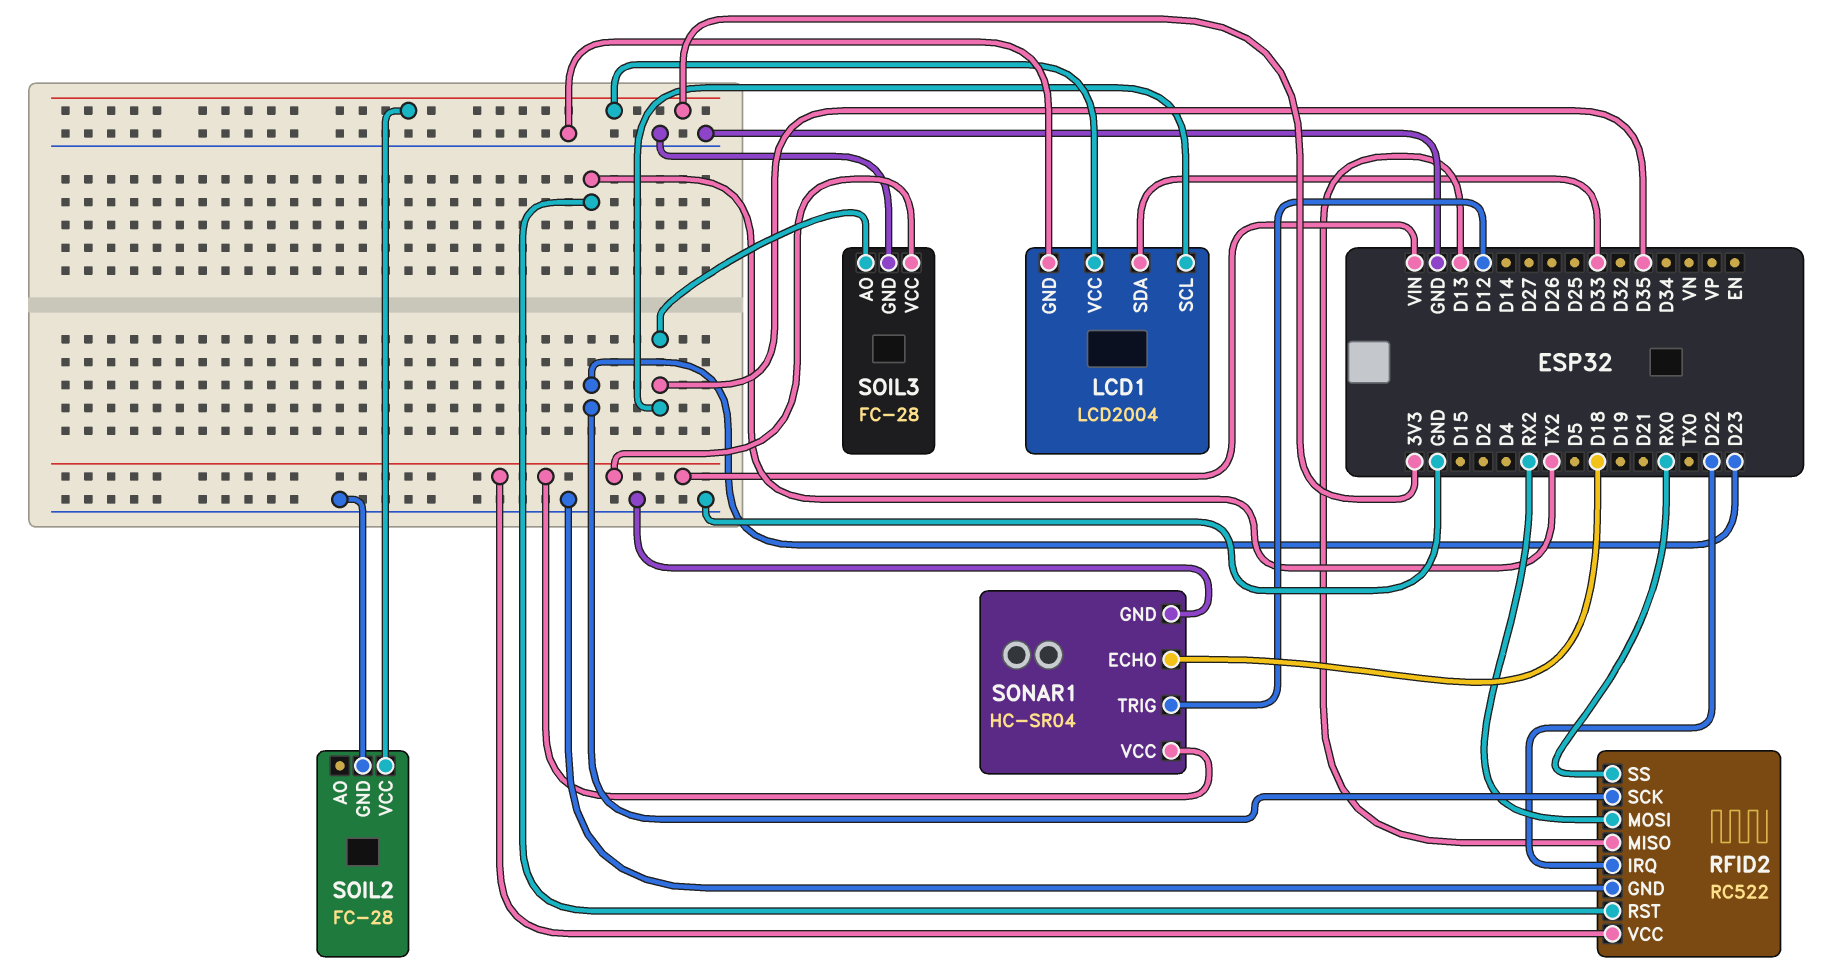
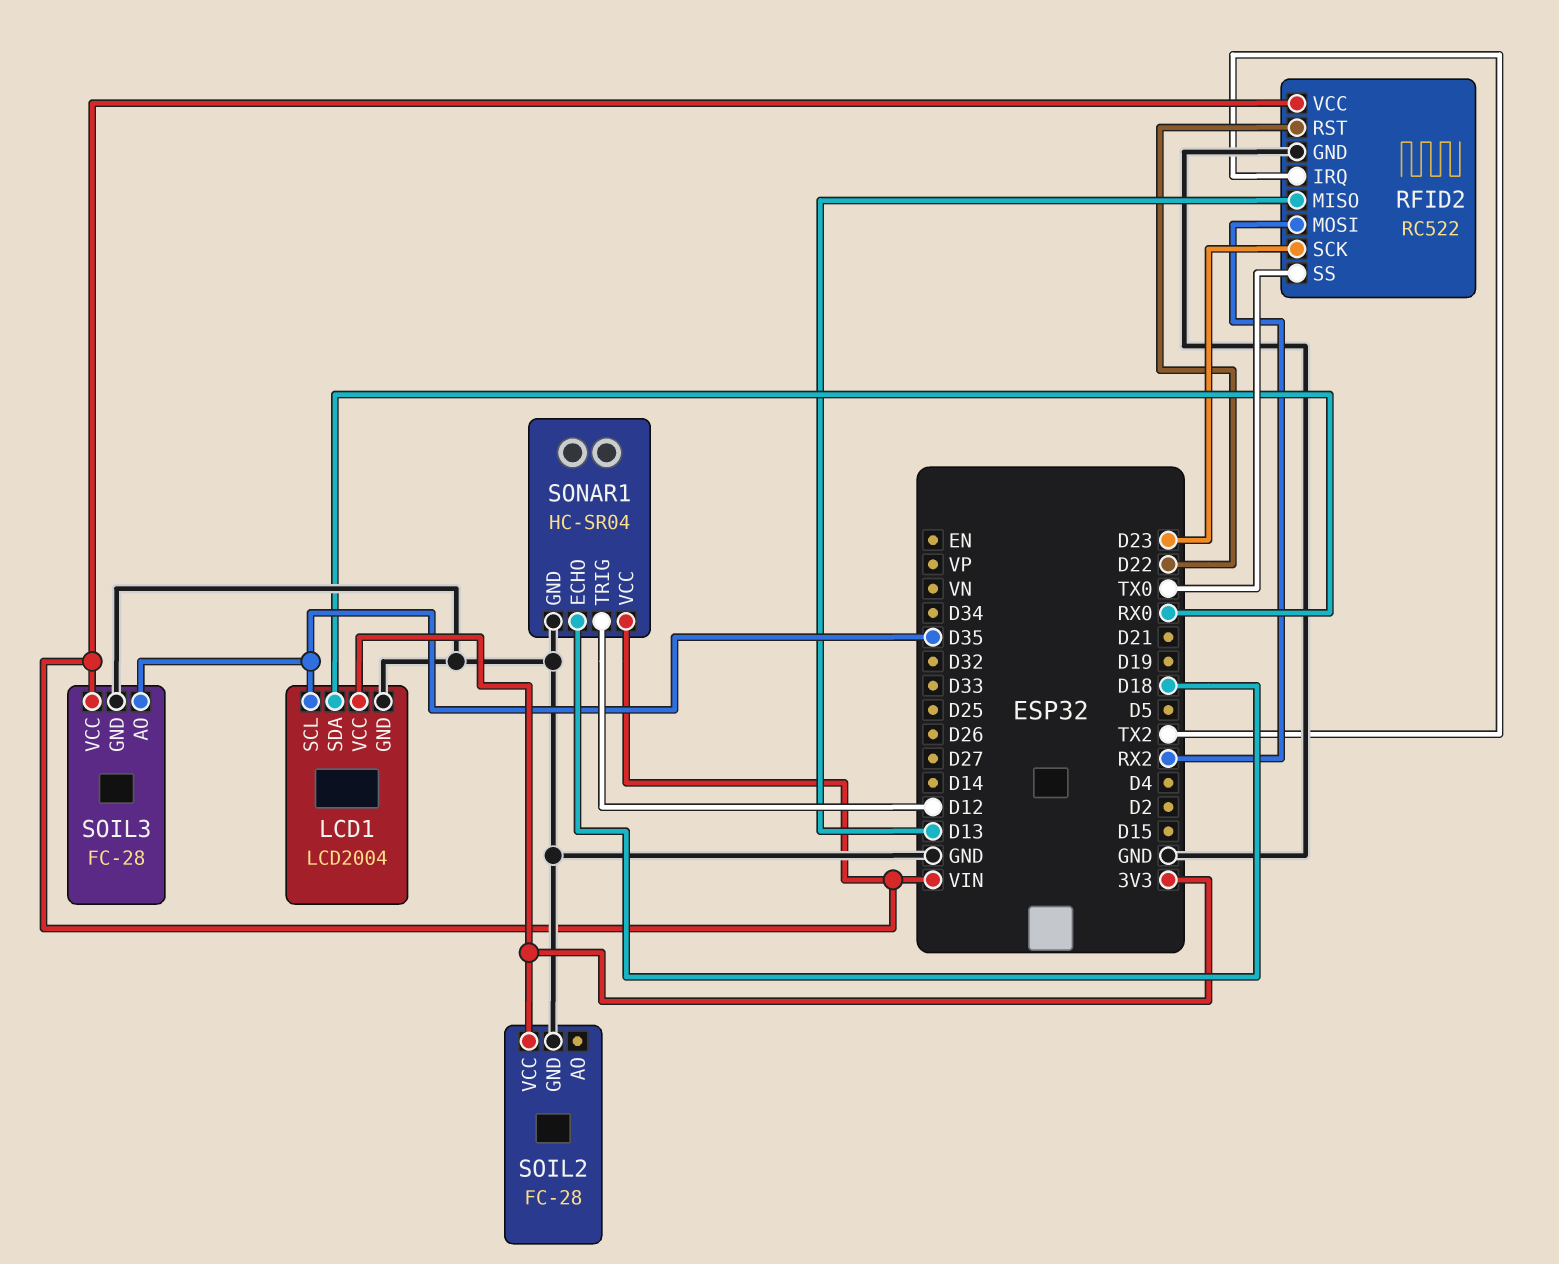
LCD1 pin SDA: D33 -> RX0
RFID2 pin IRQ: D22 -> TX2
RFID2 pin RST: TX2 -> D22
RFID2 pin SS: RX0 -> TX0

